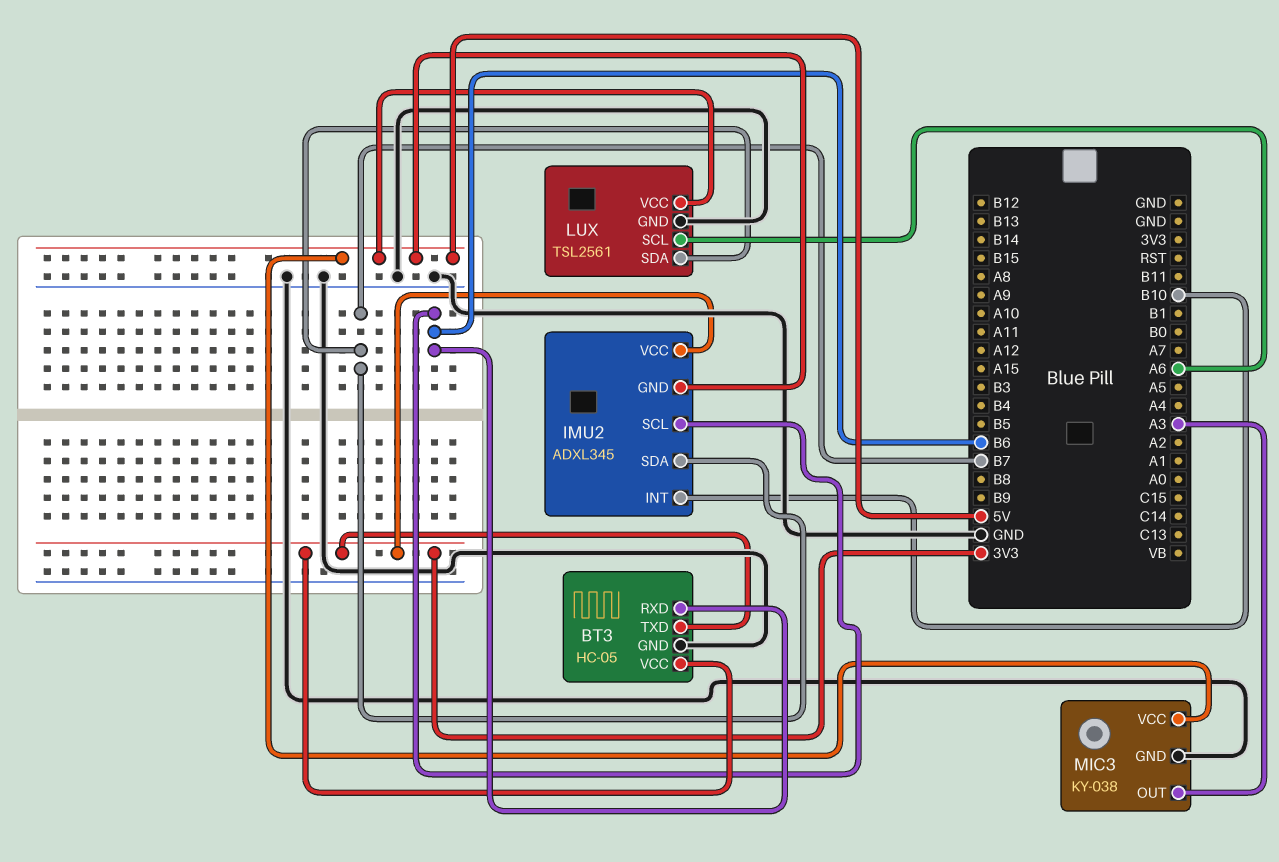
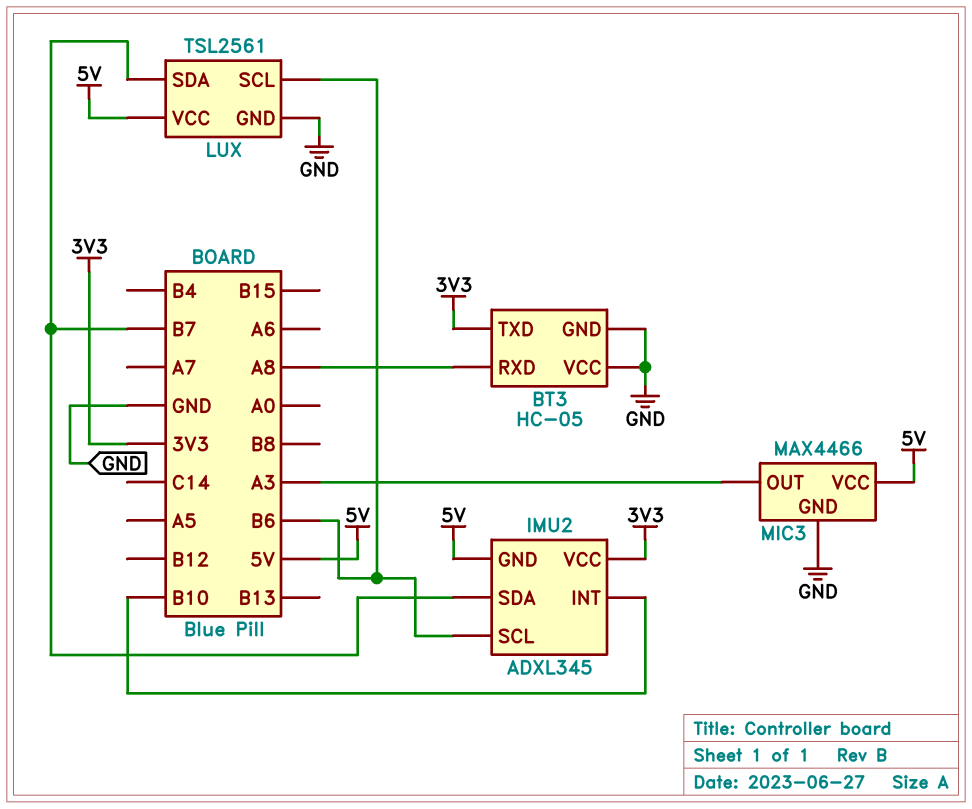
BT3 pin RXD: B6 -> A8
BT3 pin VCC: 3V3 -> GND
LUX pin SCL: A6 -> B6
MIC3: KY-038 -> MAX4466

